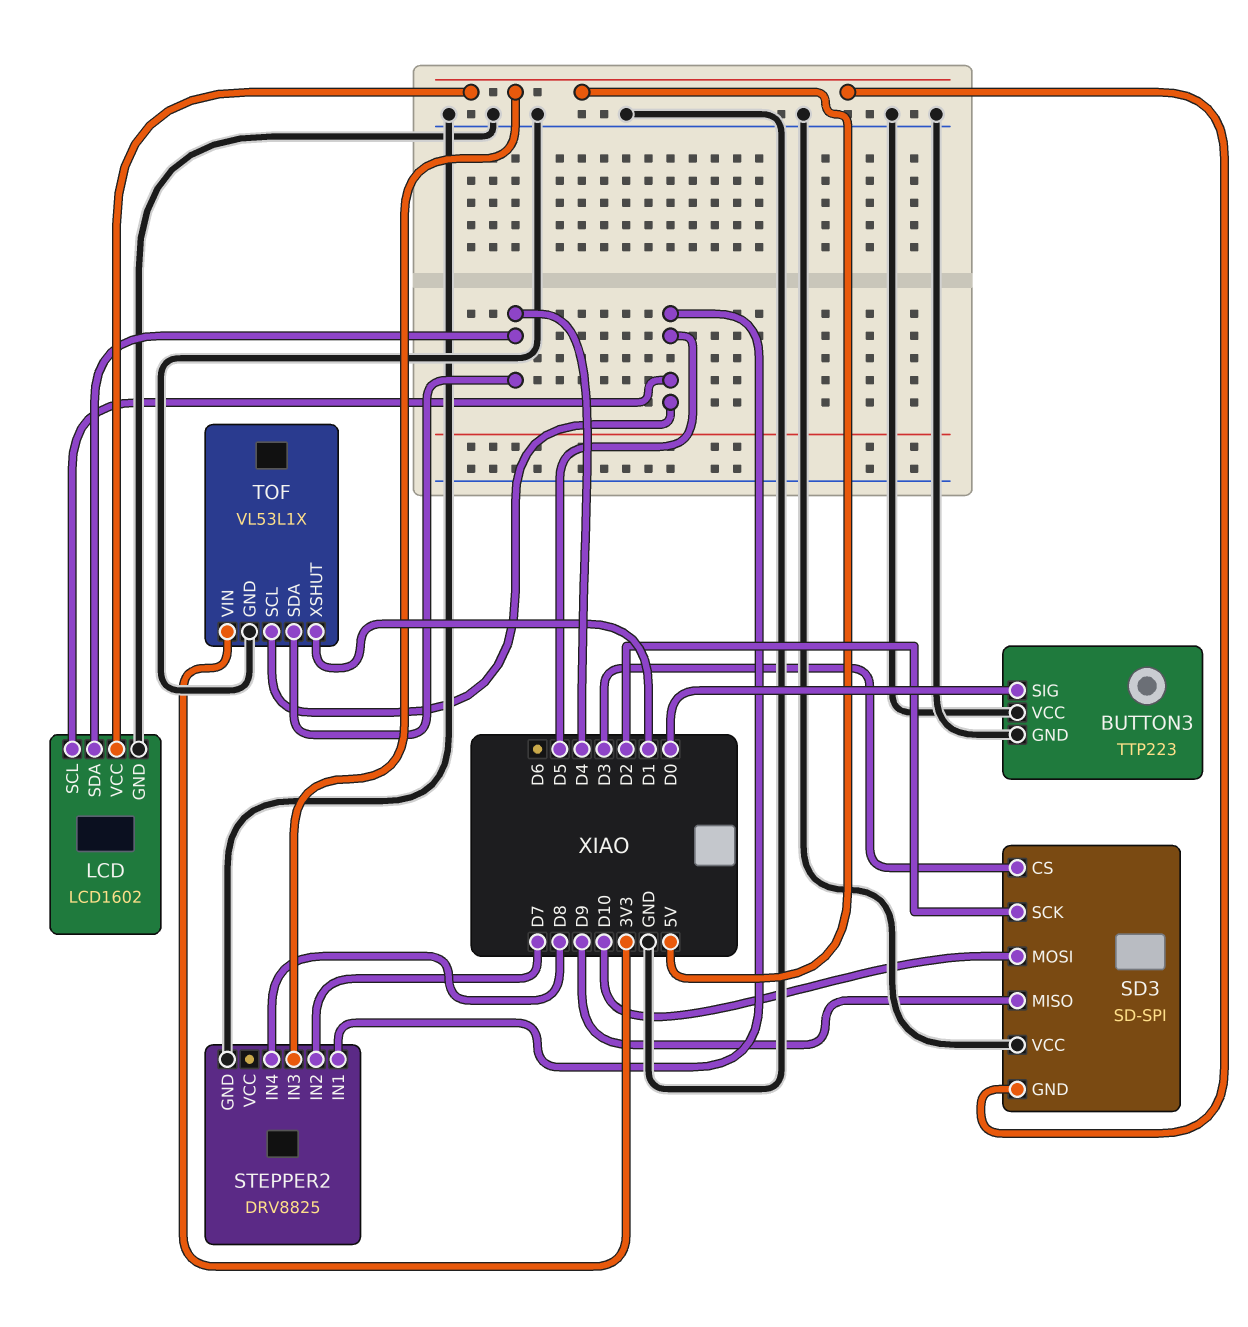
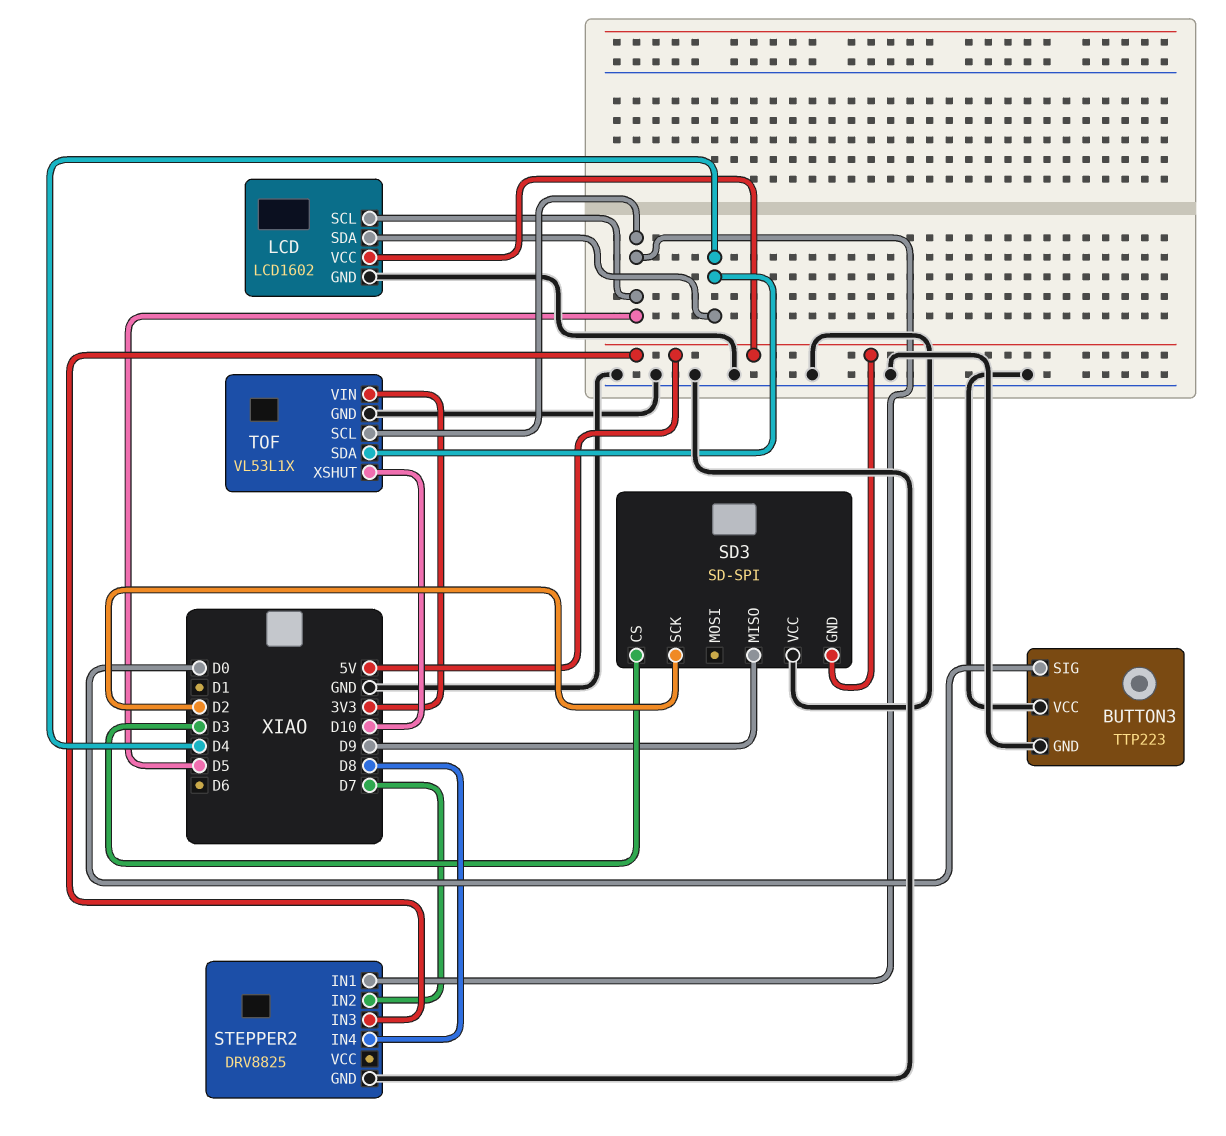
SD3 pin MOSI: D10 -> none
TOF pin XSHUT: D1 -> D10

